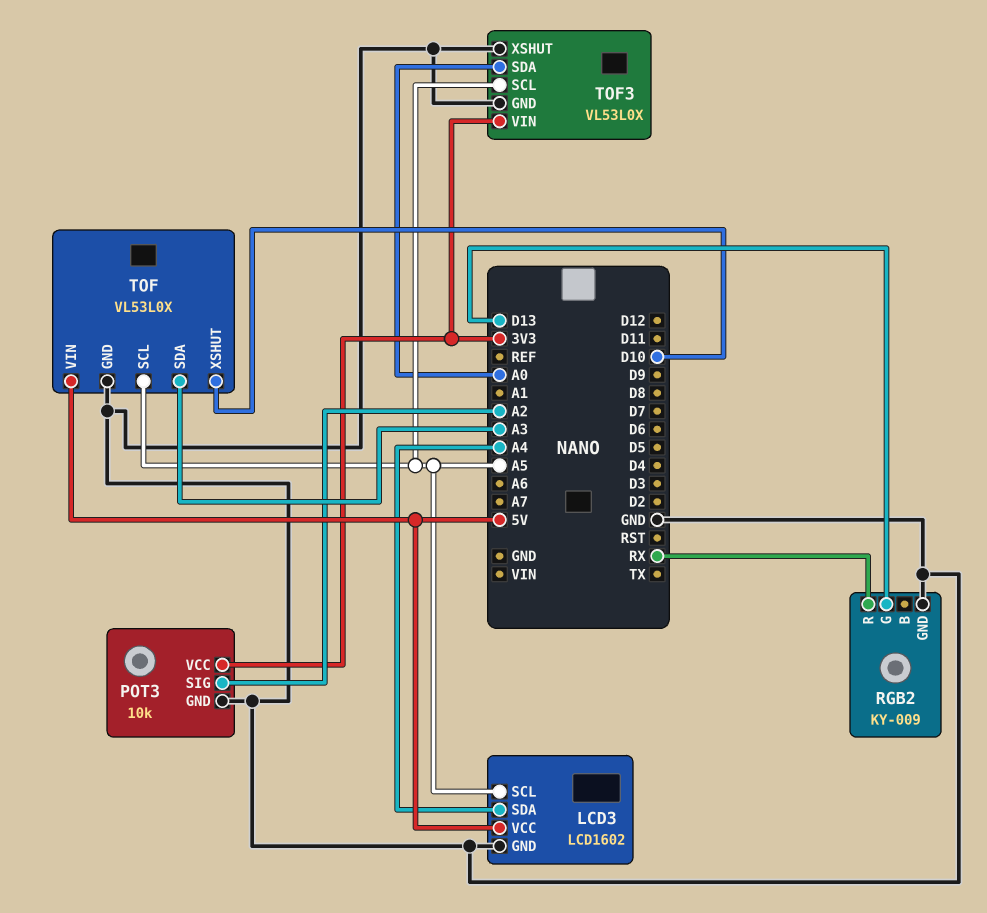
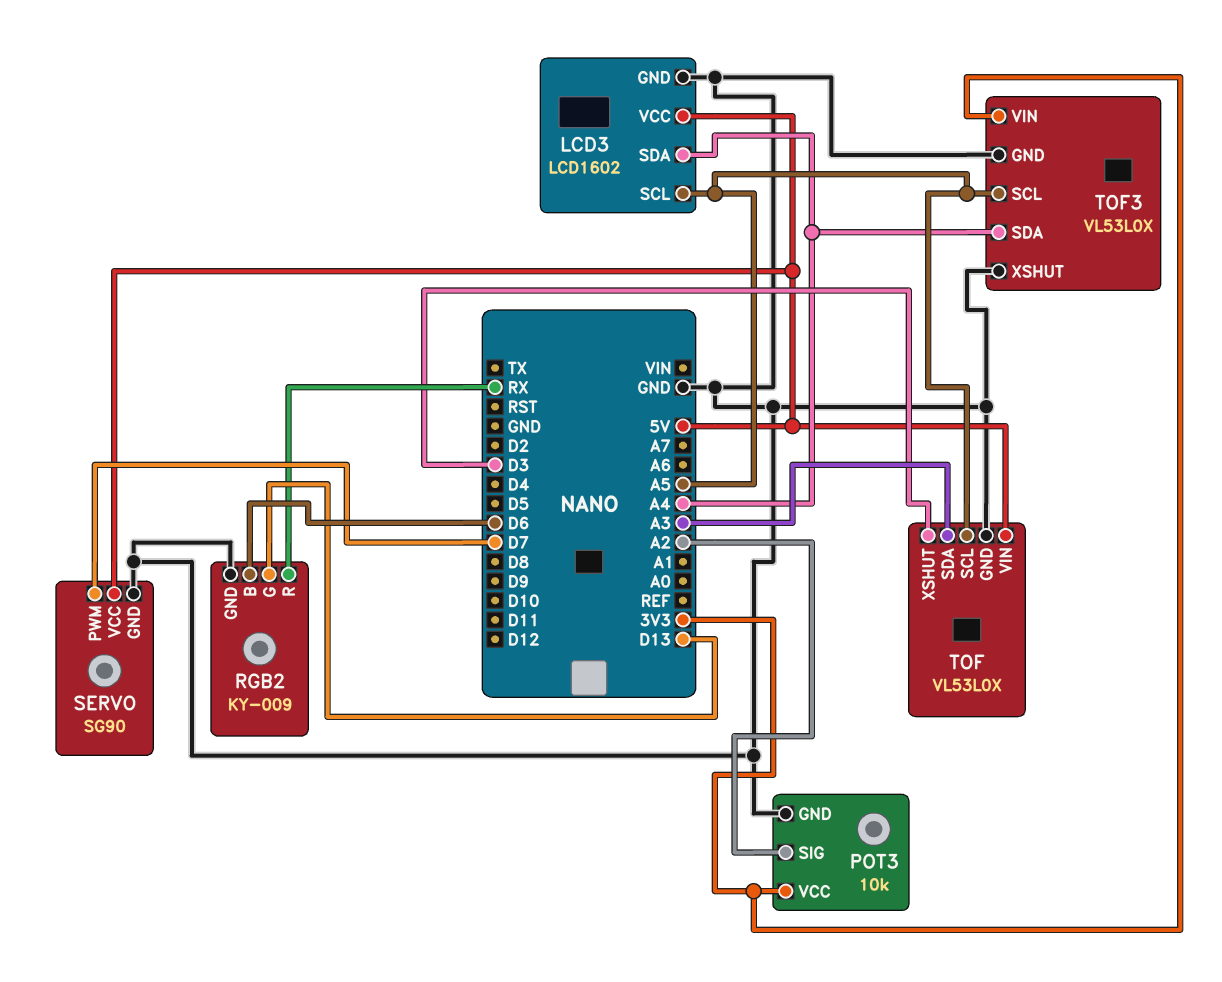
RGB2 pin B: none -> D6
SERVO: none -> SG90
SERVO pin GND: none -> GND
SERVO pin PWM: none -> D7
SERVO pin VCC: none -> 5V
TOF pin XSHUT: D10 -> D3
TOF3 pin SDA: A0 -> A4

